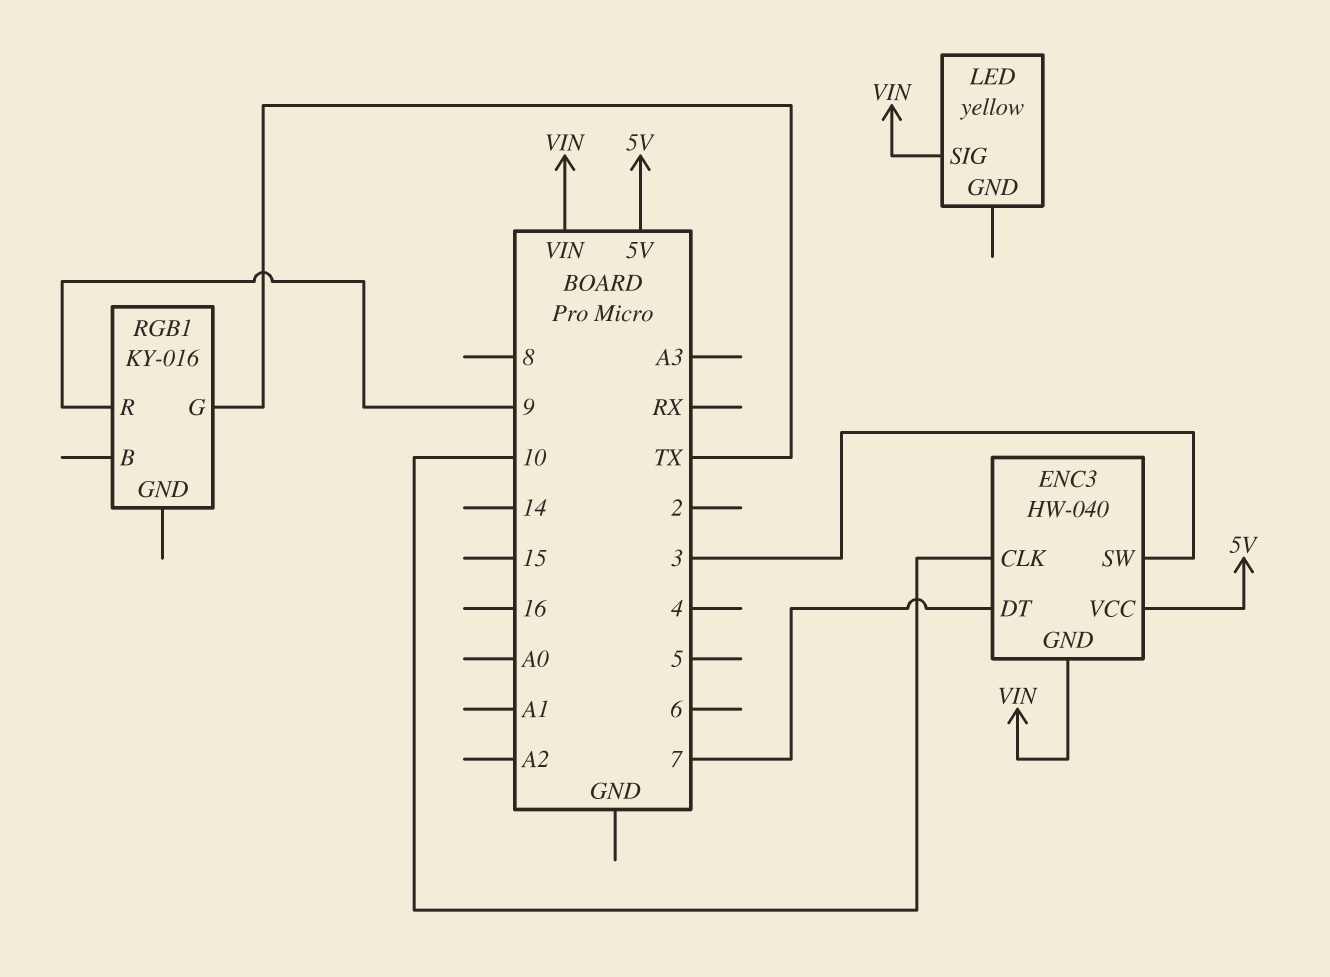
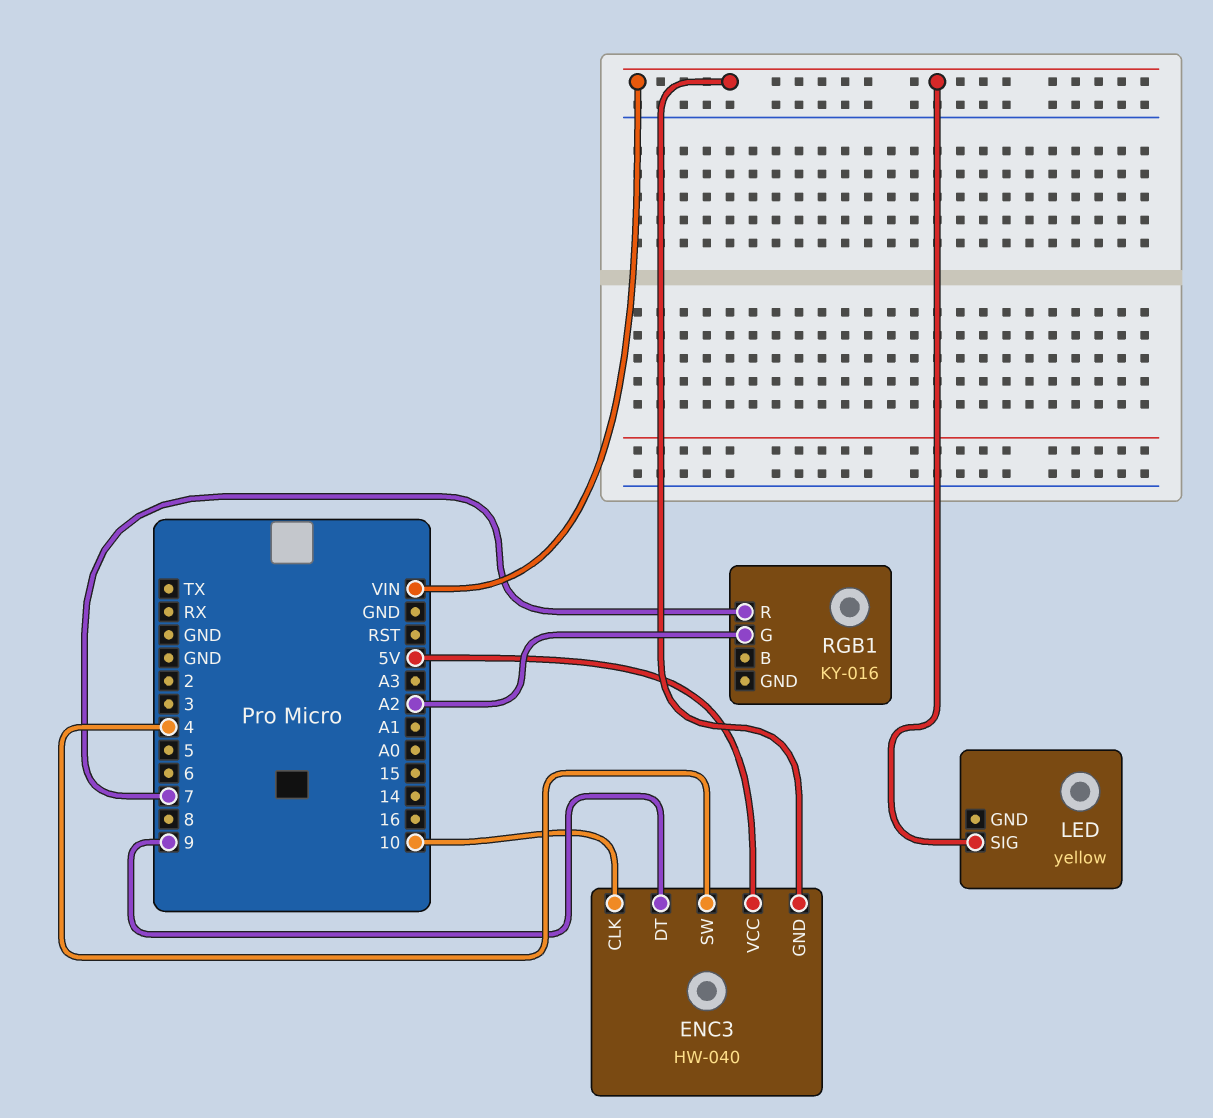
ENC3 pin DT: 7 -> 9
ENC3 pin SW: 3 -> 4
RGB1 pin G: TX -> A2
RGB1 pin R: 9 -> 7

